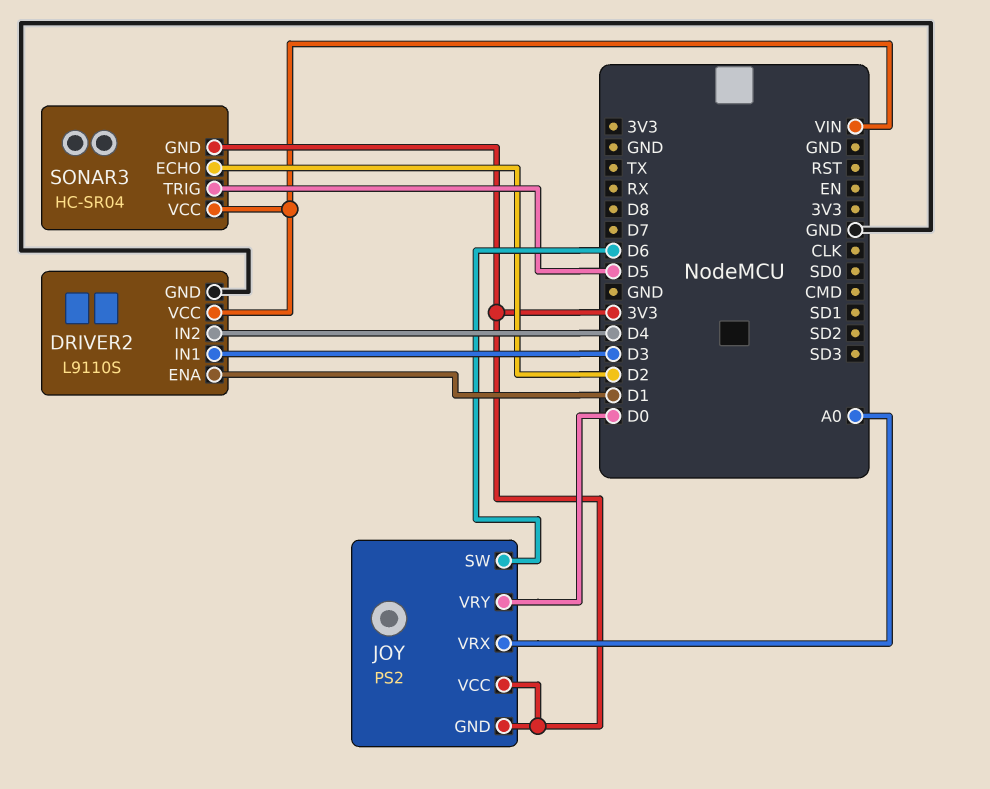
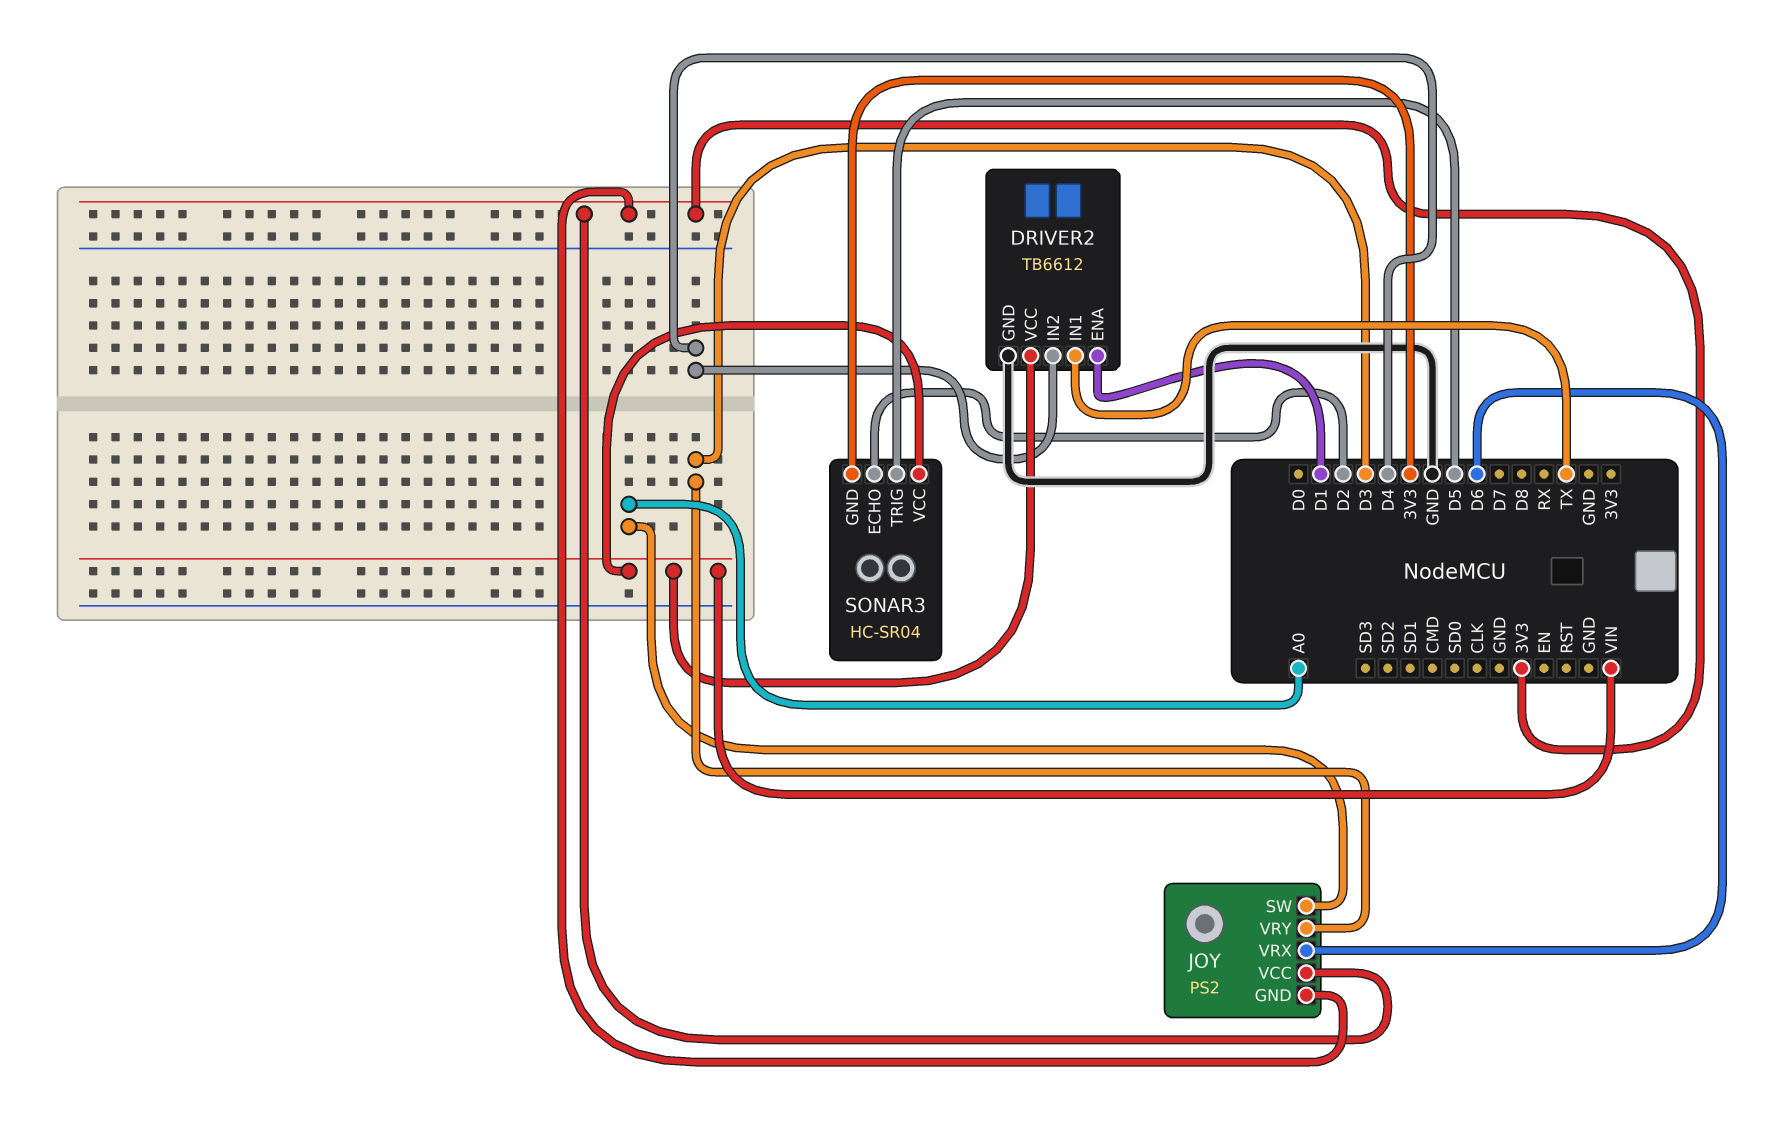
DRIVER2: L9110S -> TB6612
DRIVER2 pin IN1: D3 -> TX
JOY pin SW: D6 -> A0
JOY pin VRX: A0 -> D6
JOY pin VRY: D0 -> D3

